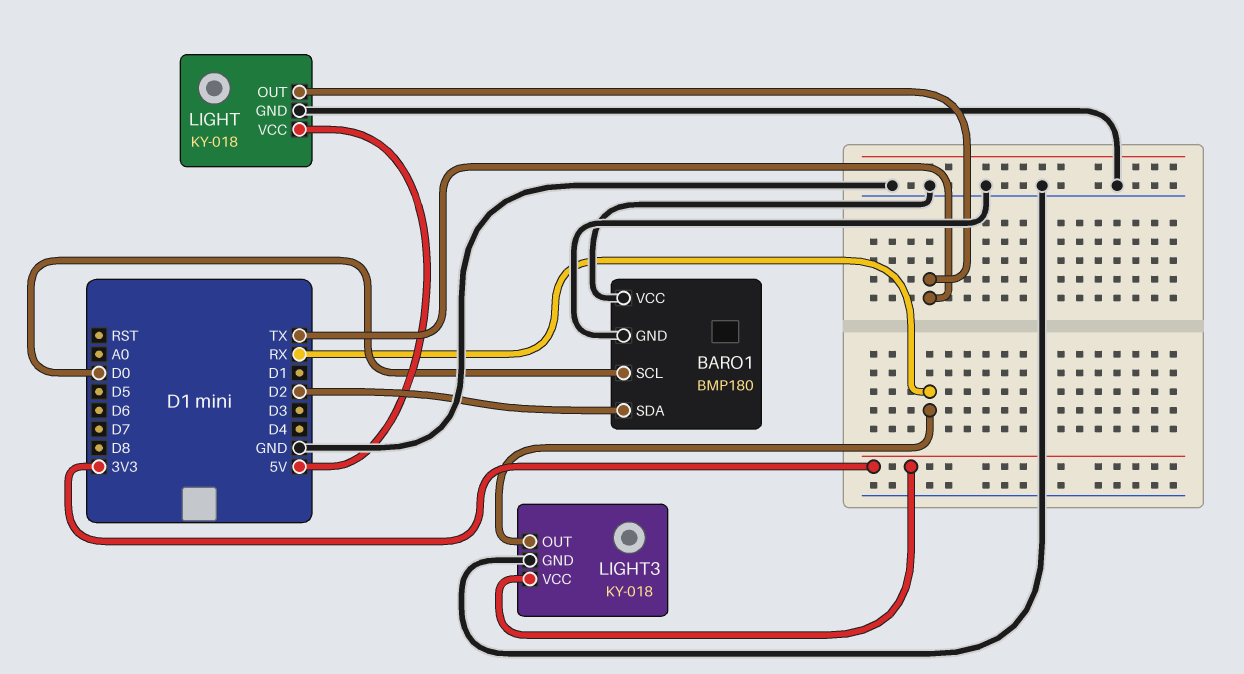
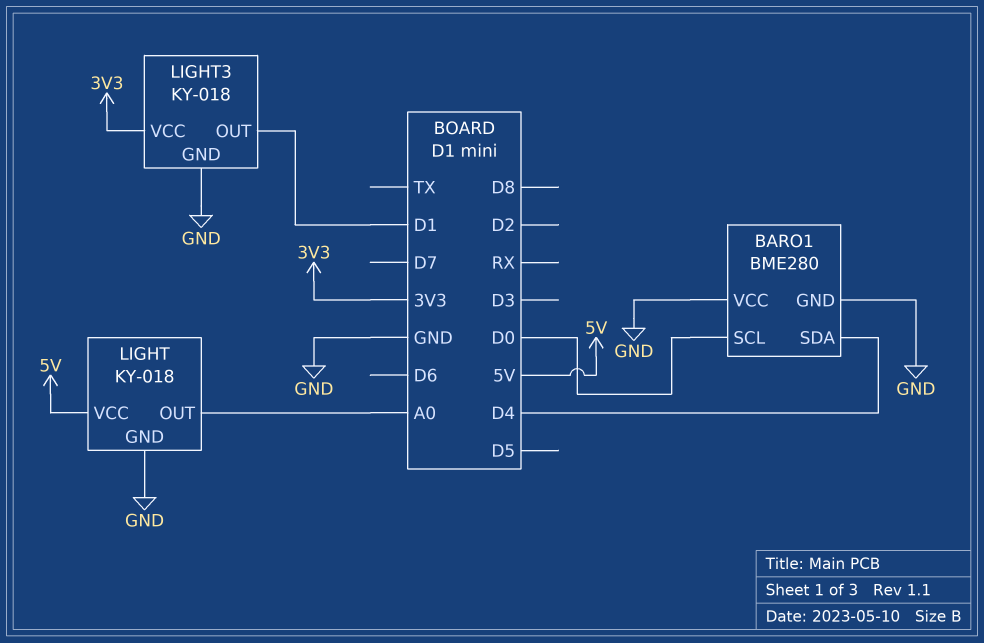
BARO1: BMP180 -> BME280
BARO1 pin SDA: D2 -> D4
LIGHT pin OUT: TX -> A0
LIGHT3 pin OUT: RX -> D1

